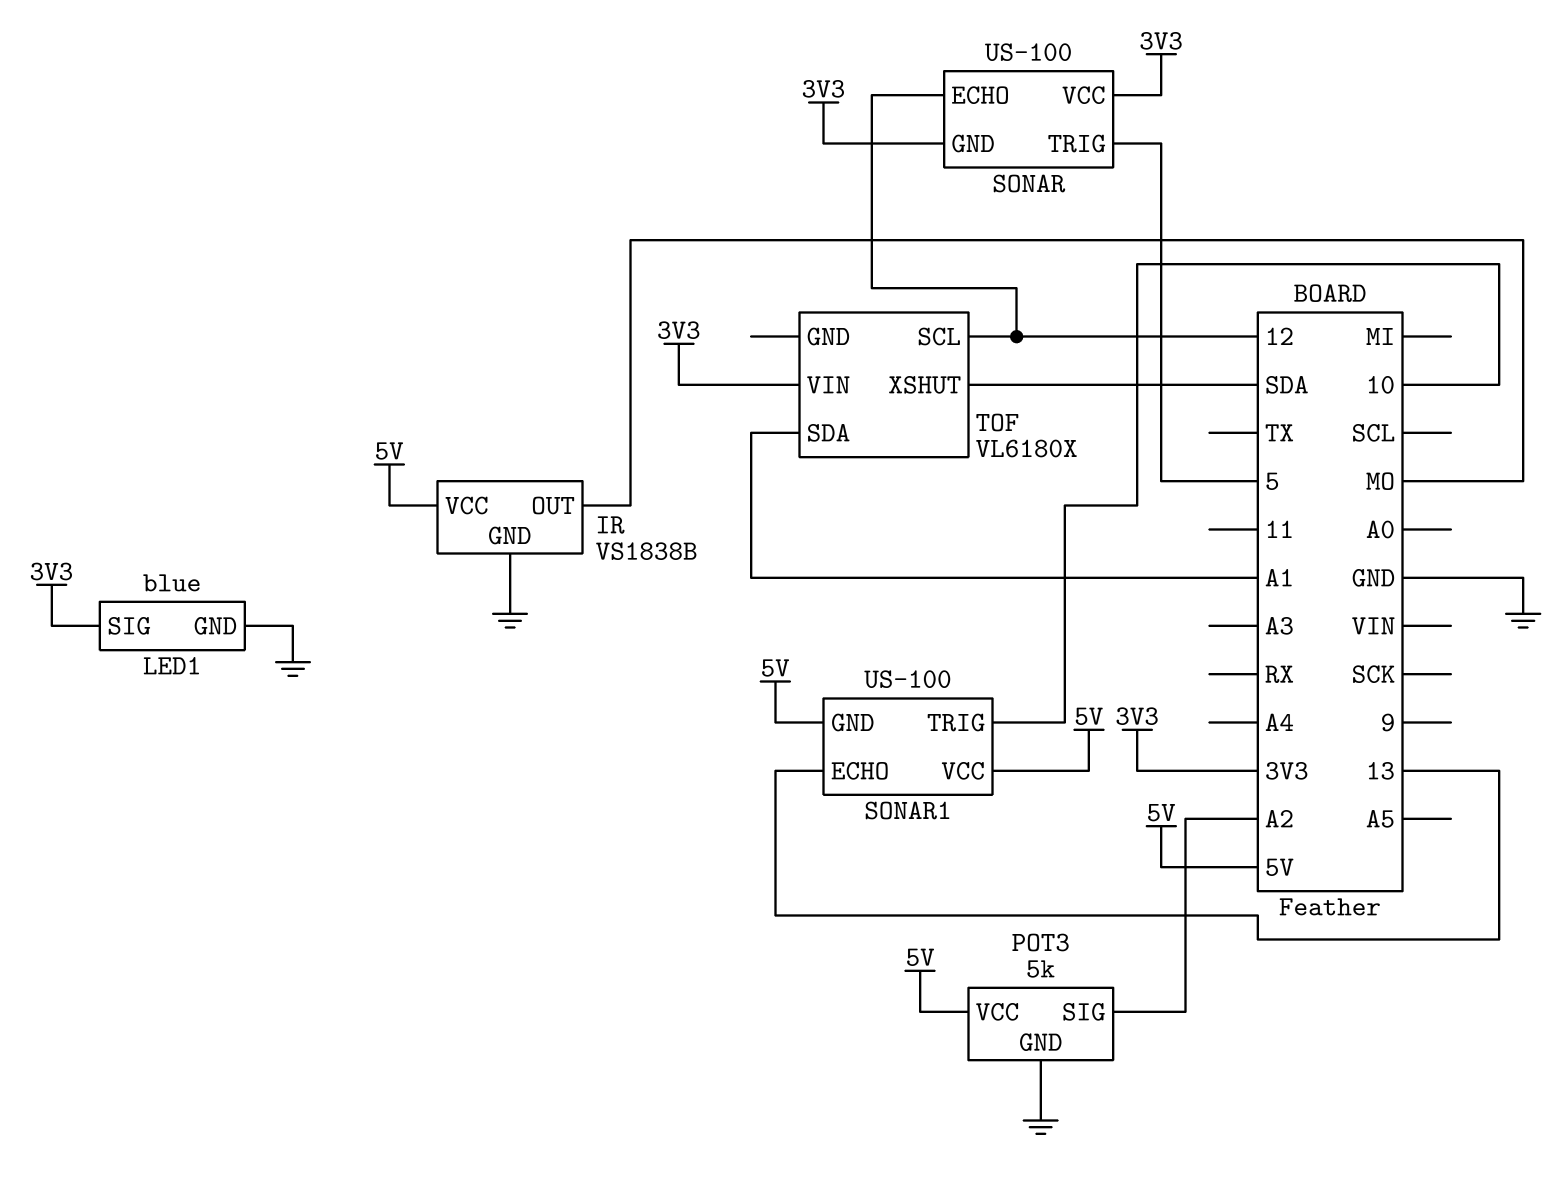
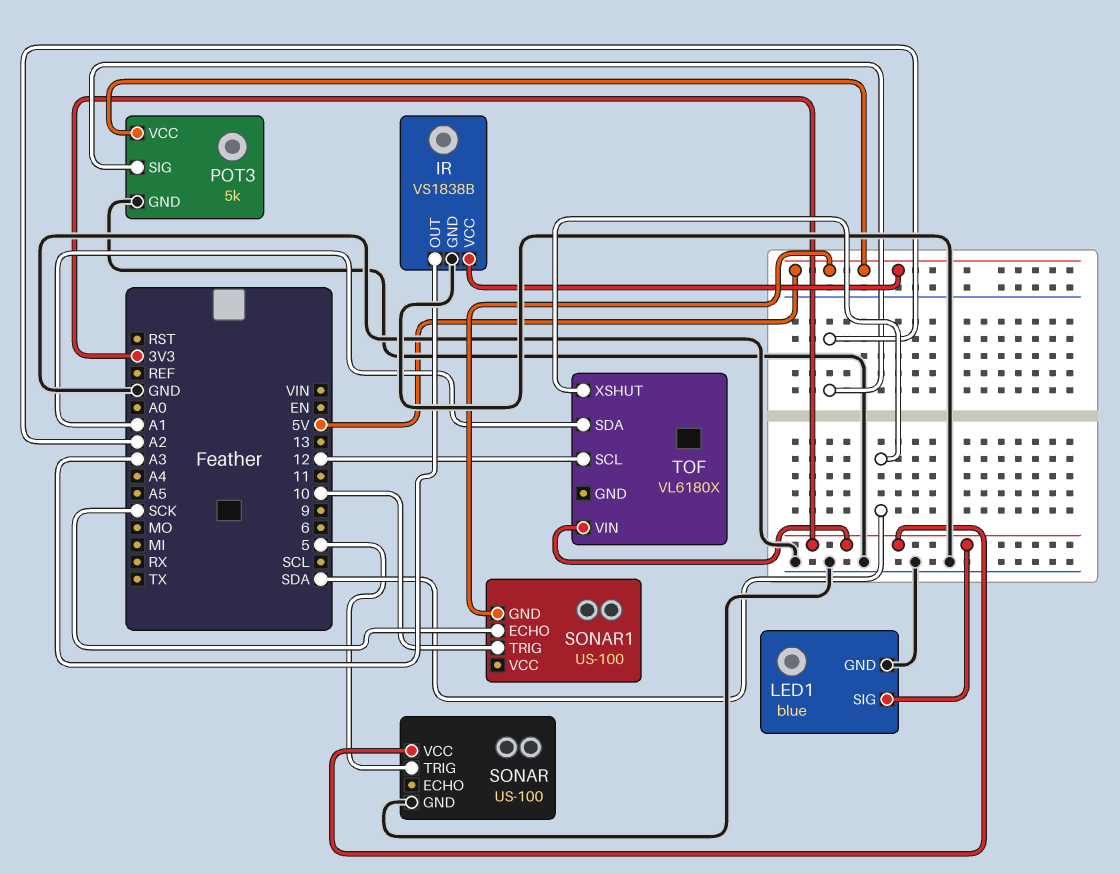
IR pin OUT: MO -> A3
SONAR pin ECHO: 12 -> none
SONAR pin GND: 3V3 -> GND
SONAR1 pin ECHO: 13 -> SCK
SONAR1 pin VCC: 5V -> none

